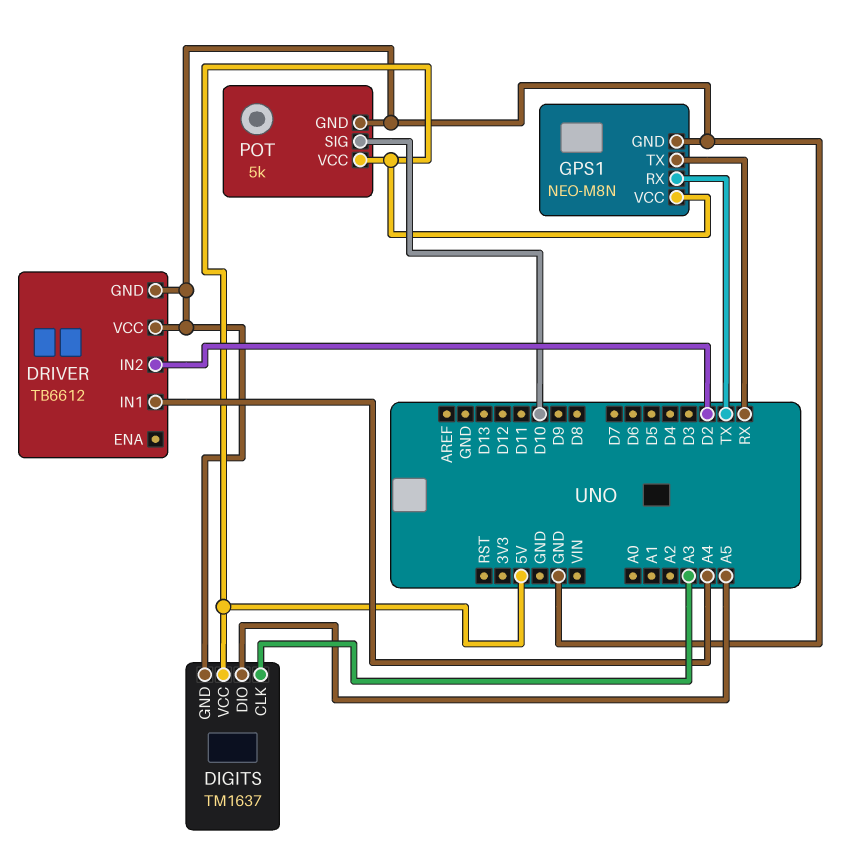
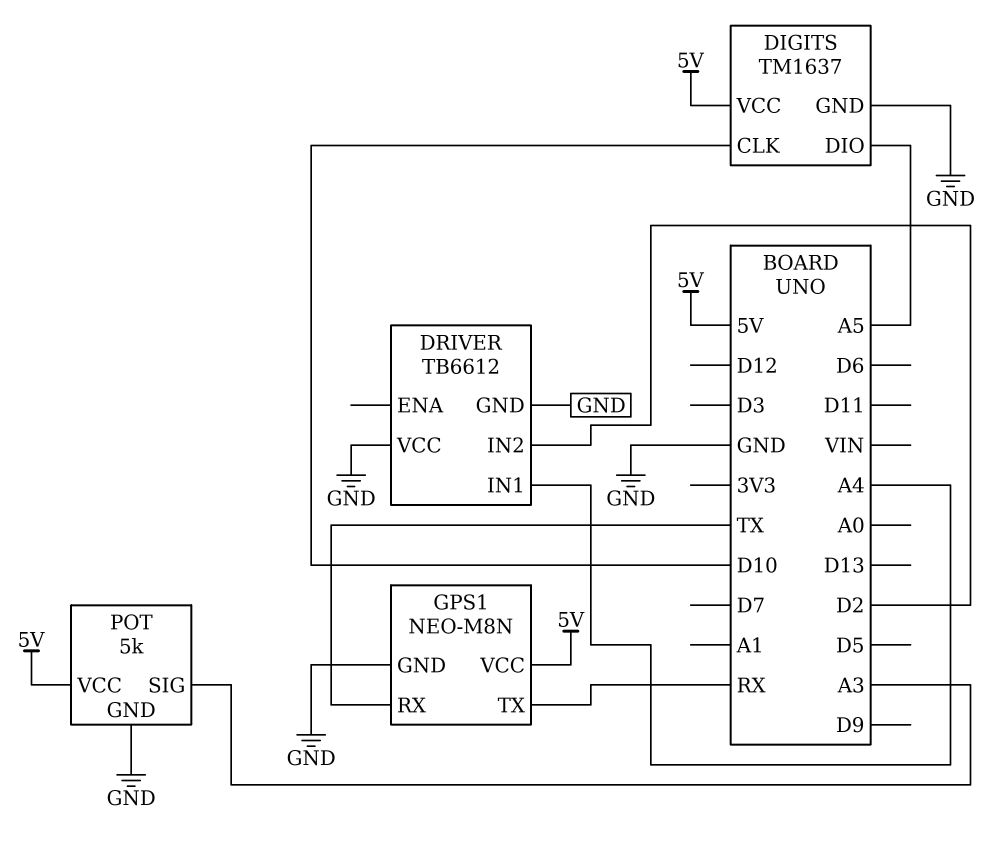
DIGITS pin CLK: A3 -> D10
POT pin SIG: D10 -> A3

